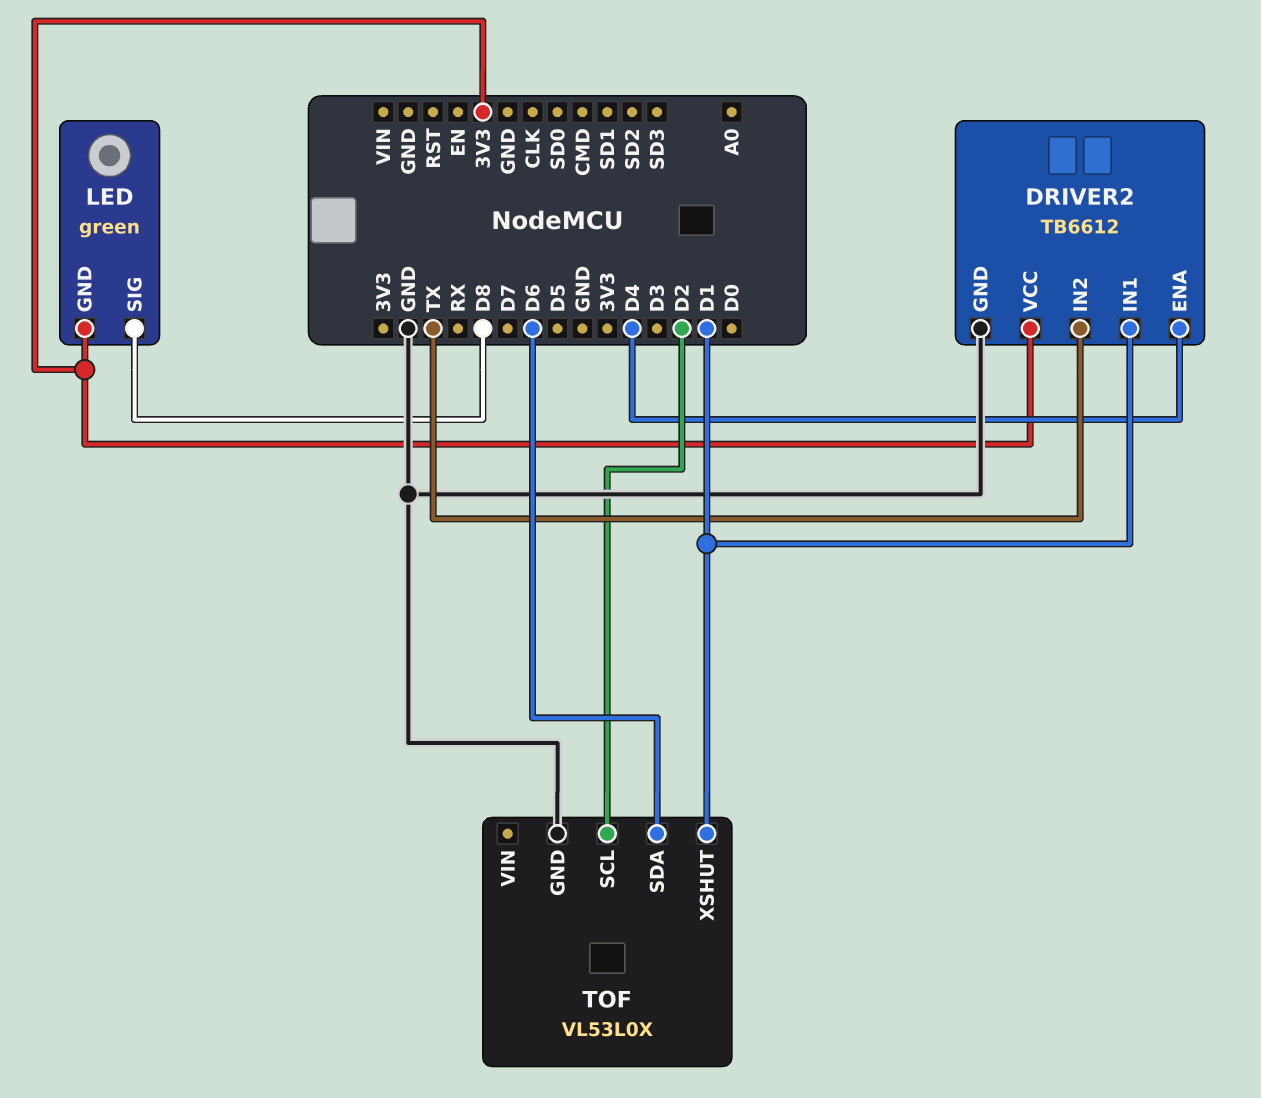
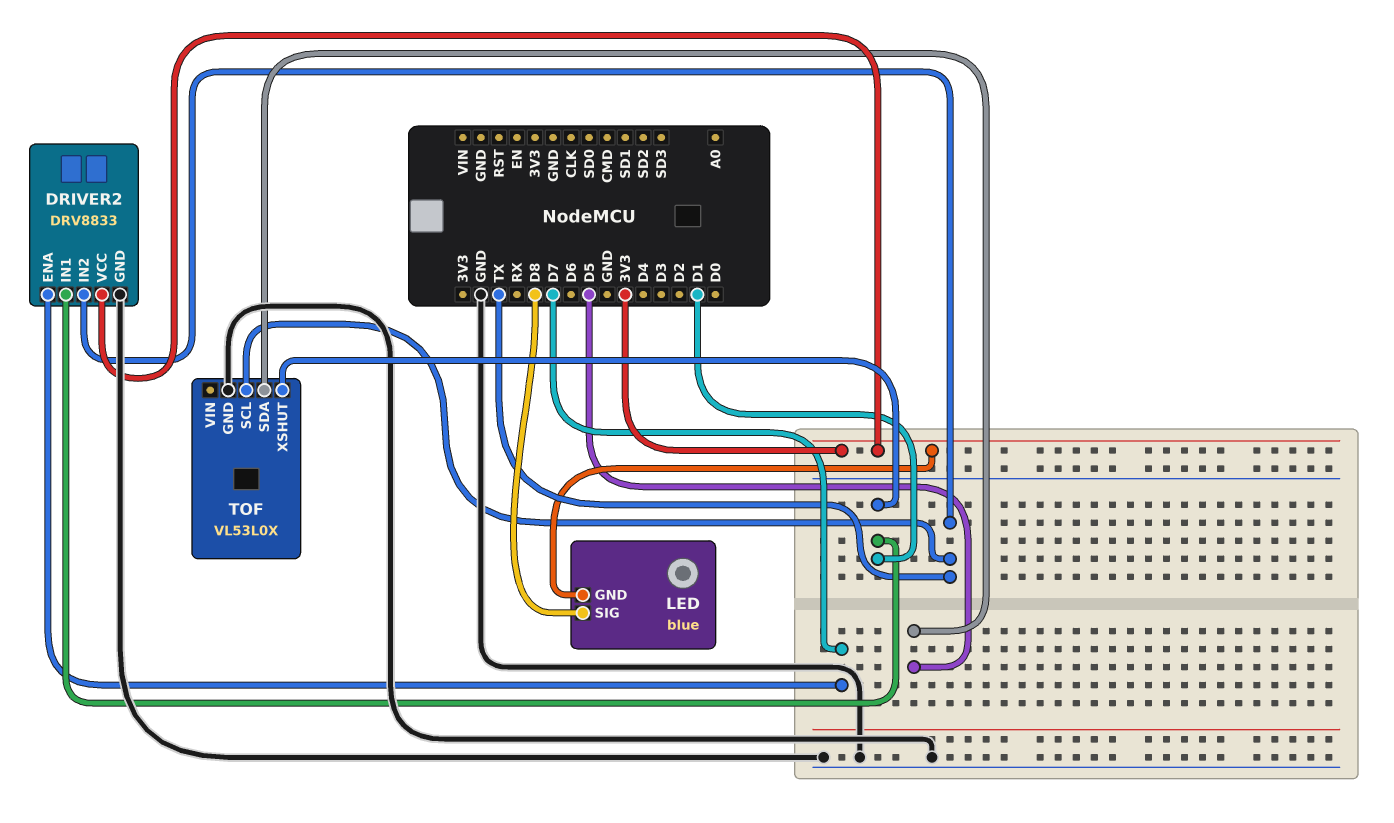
DRIVER2: TB6612 -> DRV8833
DRIVER2 pin ENA: D4 -> D7
LED: green -> blue
TOF pin SCL: D2 -> TX
TOF pin SDA: D6 -> D5

